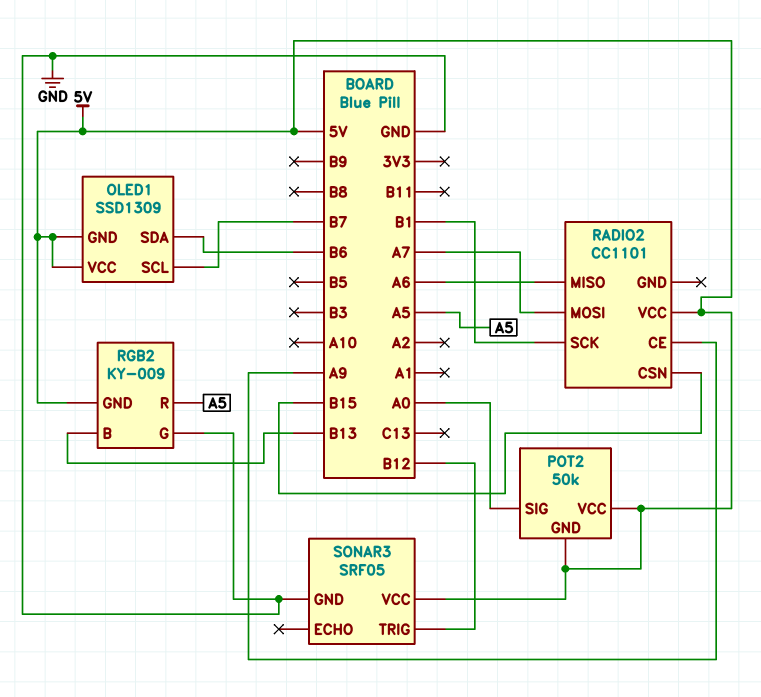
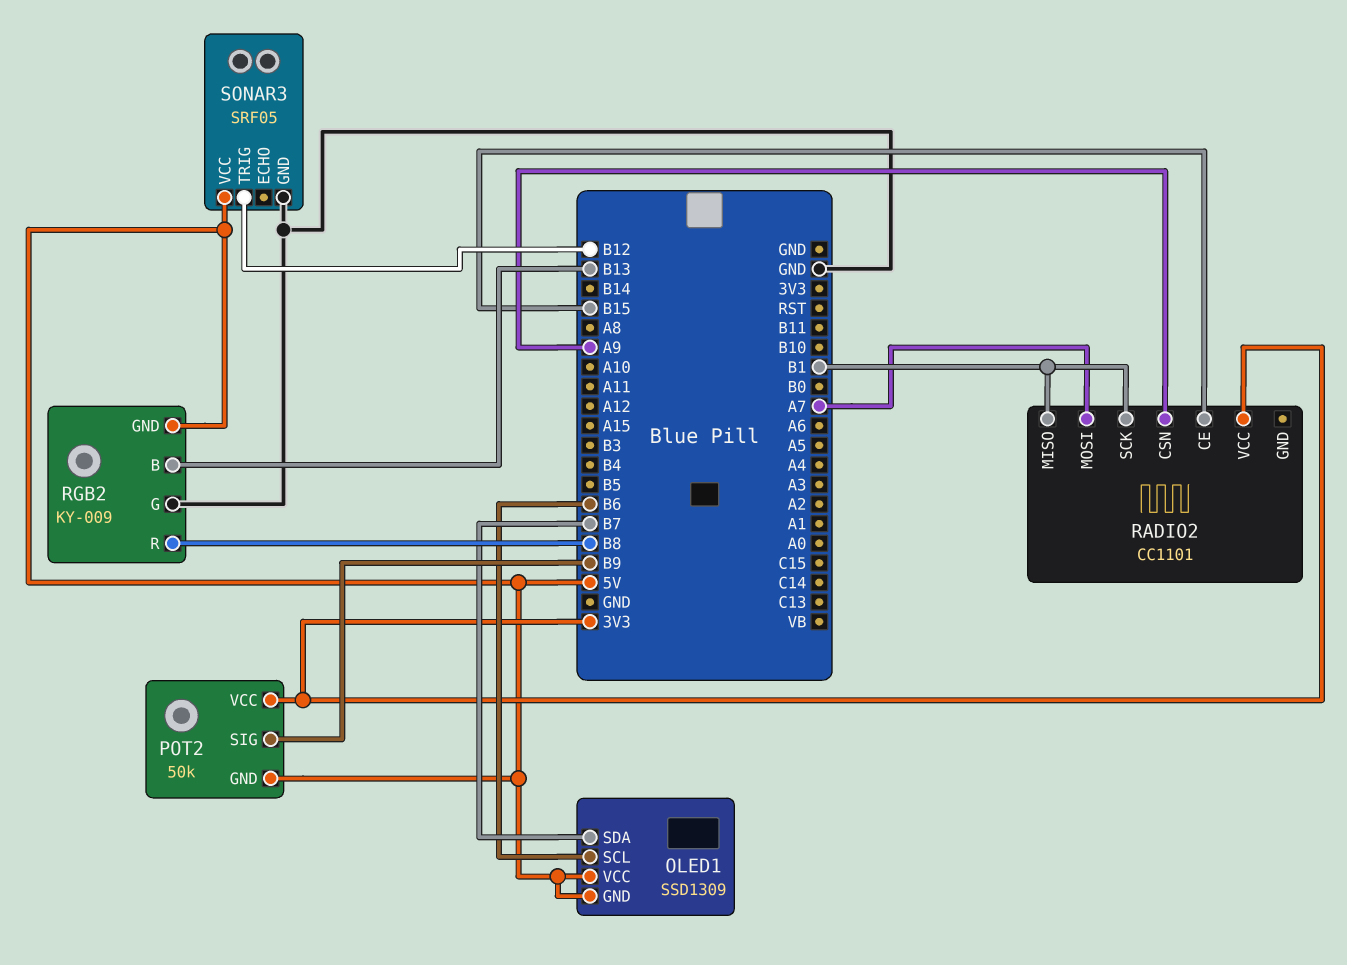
OLED1 pin SCL: B7 -> B6
OLED1 pin SDA: B6 -> B7
POT2 pin SIG: A0 -> B9
POT2 pin VCC: 5V -> 3V3
RADIO2 pin CE: A9 -> B15
RADIO2 pin CSN: B15 -> A9
RADIO2 pin MISO: A6 -> B1
RADIO2 pin VCC: 5V -> 3V3
RGB2 pin R: A5 -> B8

